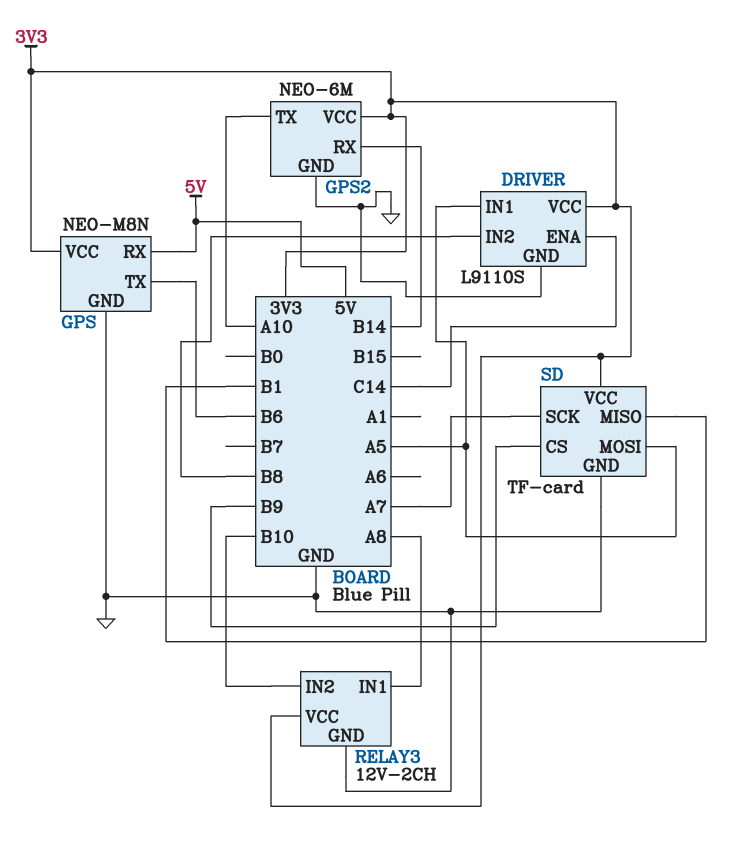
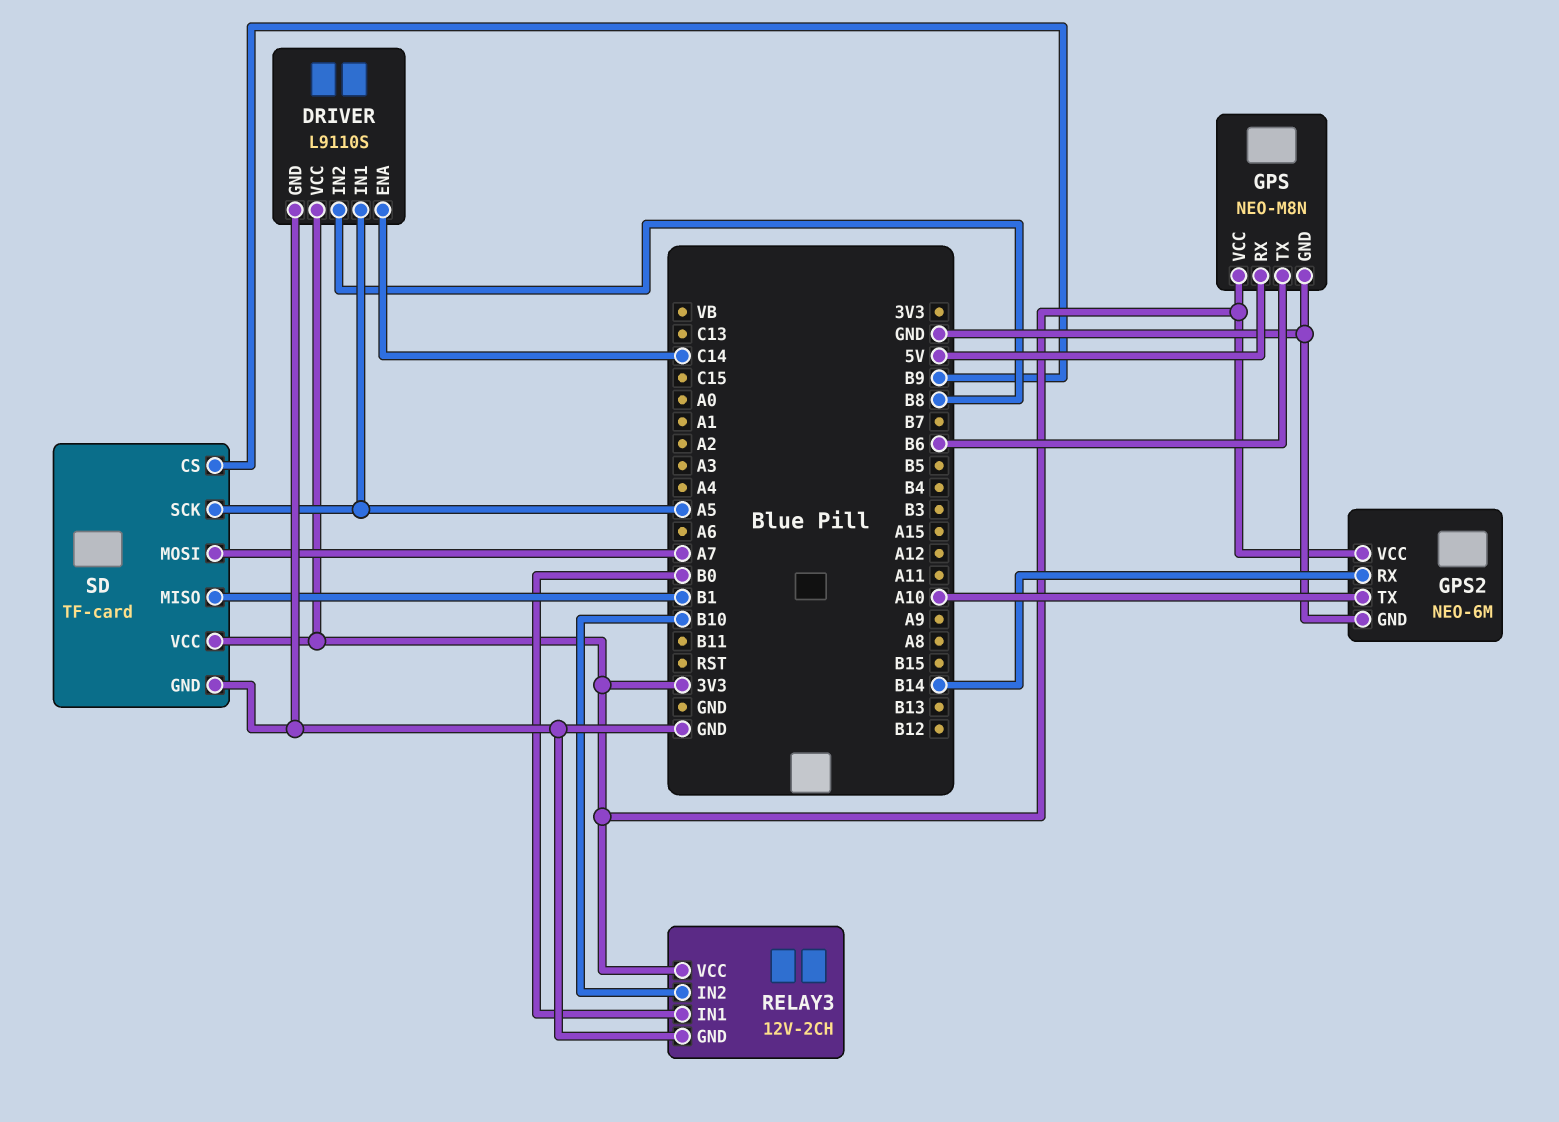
RELAY3 pin IN1: A8 -> B0
SD pin MOSI: A5 -> A7
SD pin SCK: A7 -> A5

